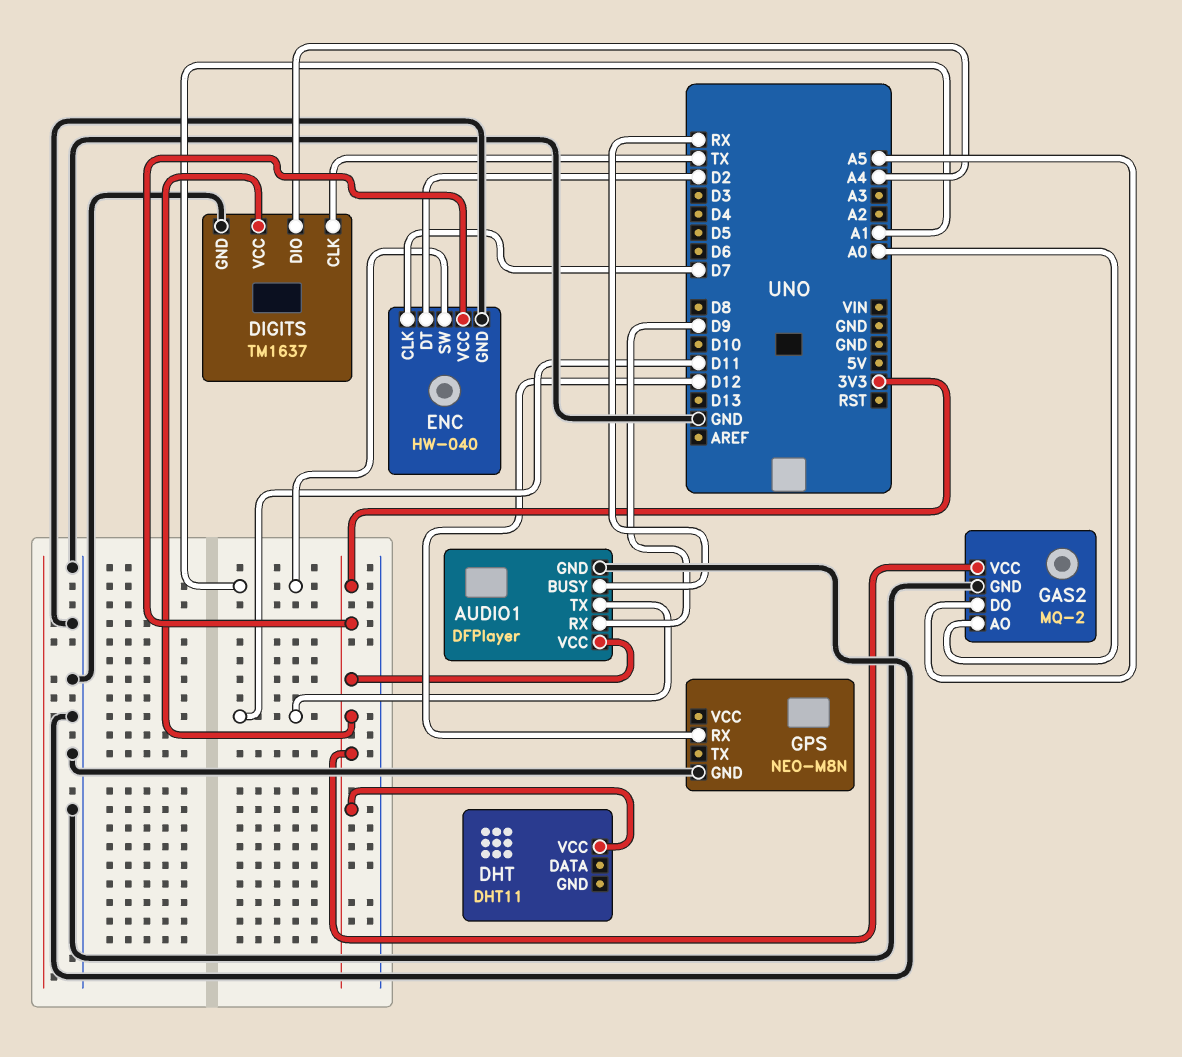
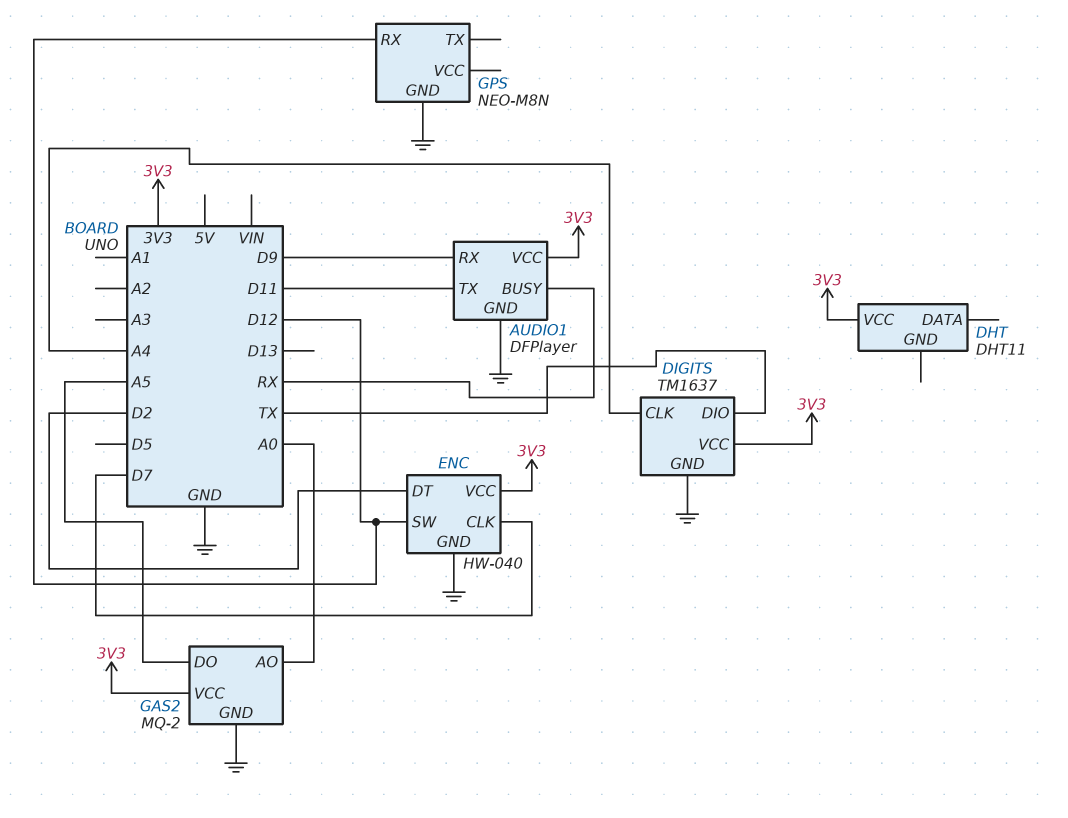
DIGITS pin CLK: TX -> A4
DIGITS pin DIO: A4 -> TX
ENC pin SW: A1 -> D12

